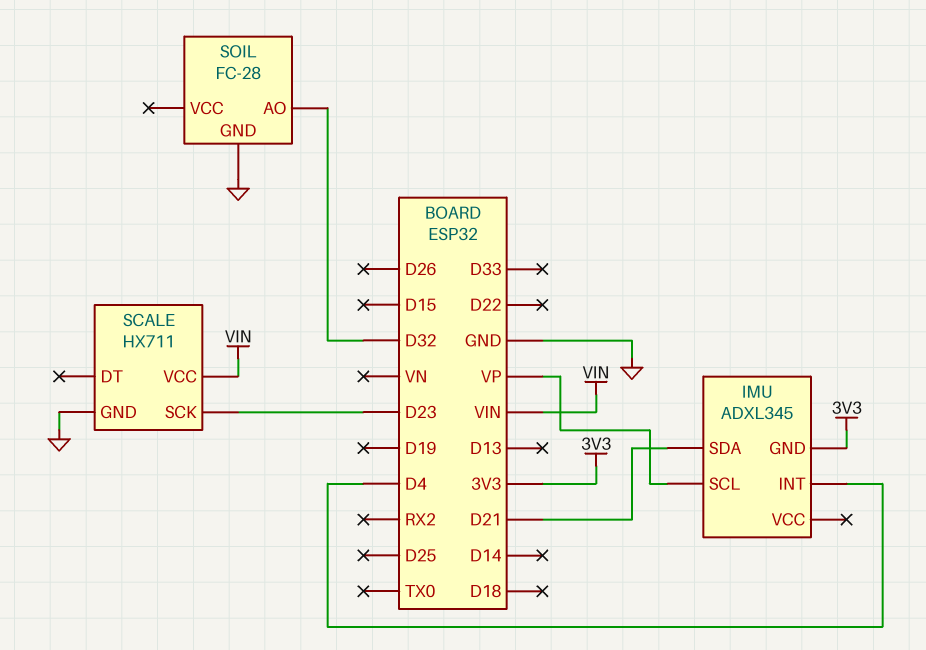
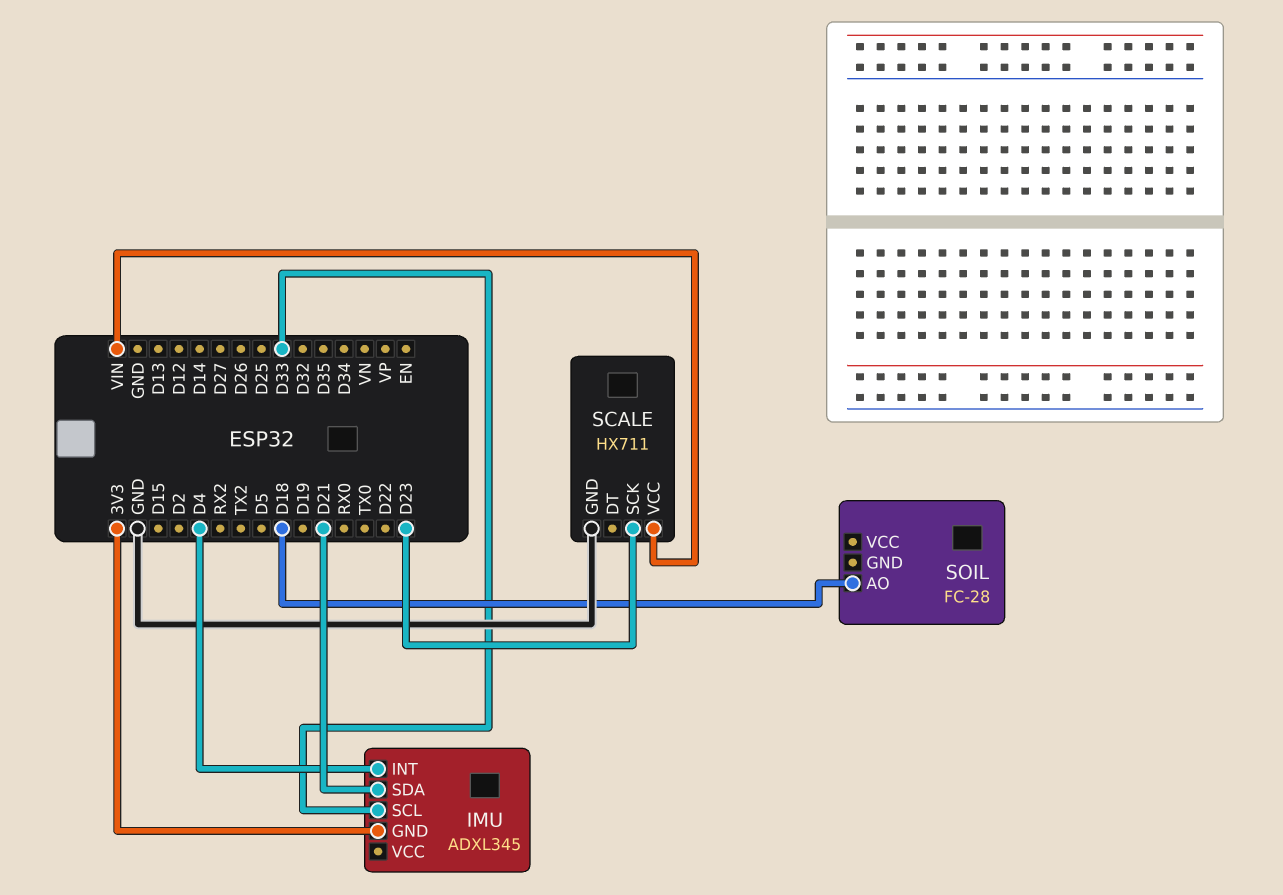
IMU pin SCL: VP -> D33
SOIL pin AO: D32 -> D18
SOIL pin GND: GND -> none

